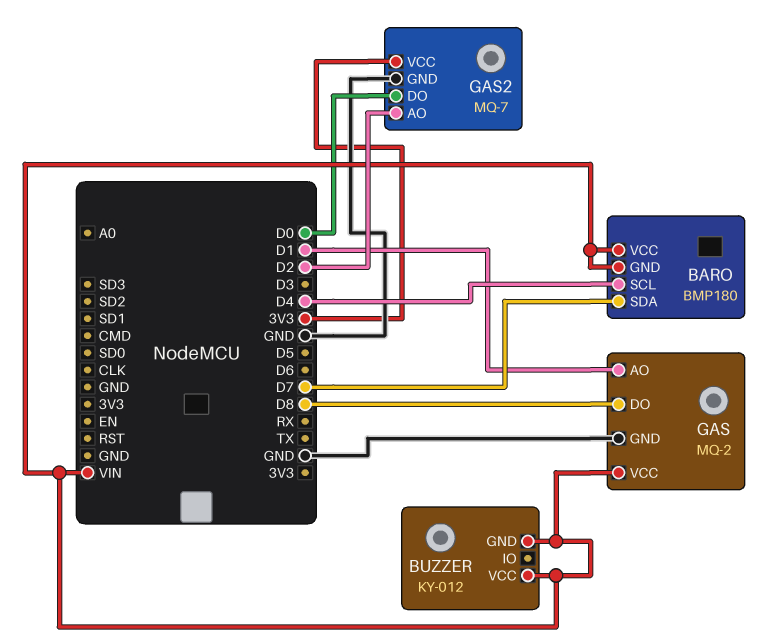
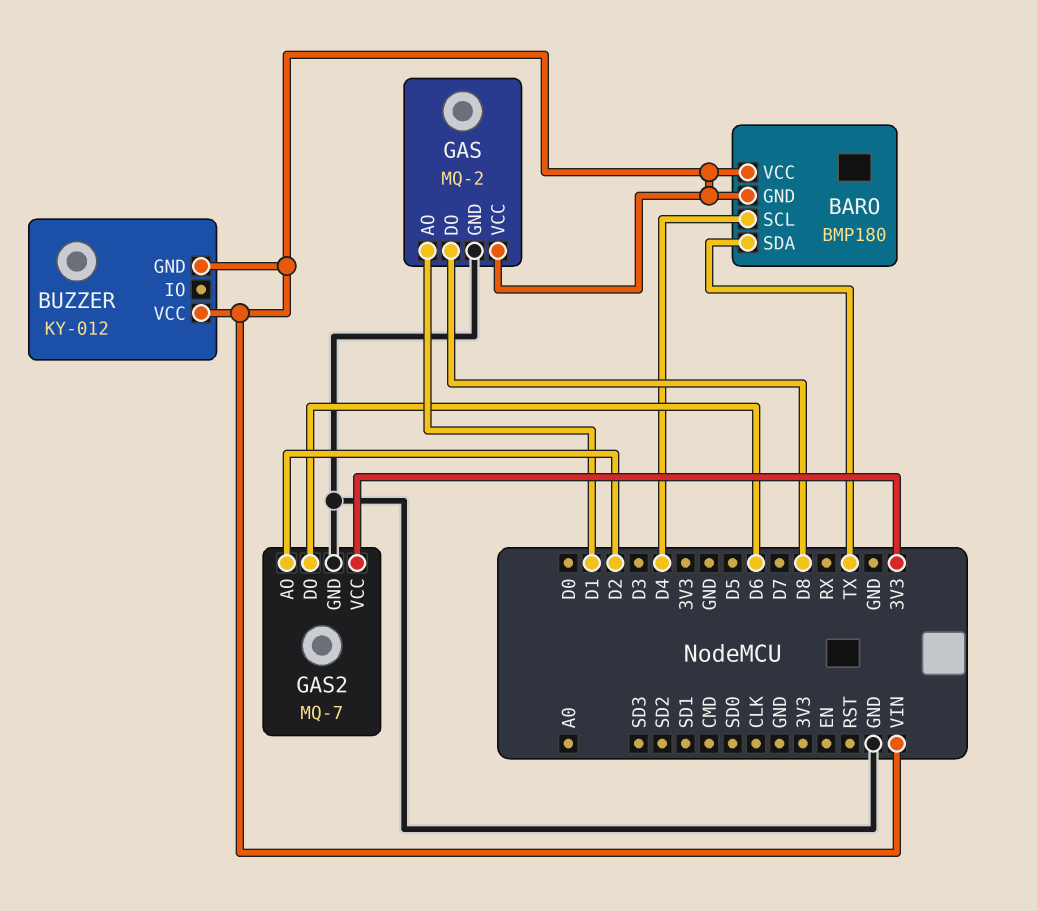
BARO pin SDA: D7 -> TX
GAS2 pin DO: D0 -> D6

